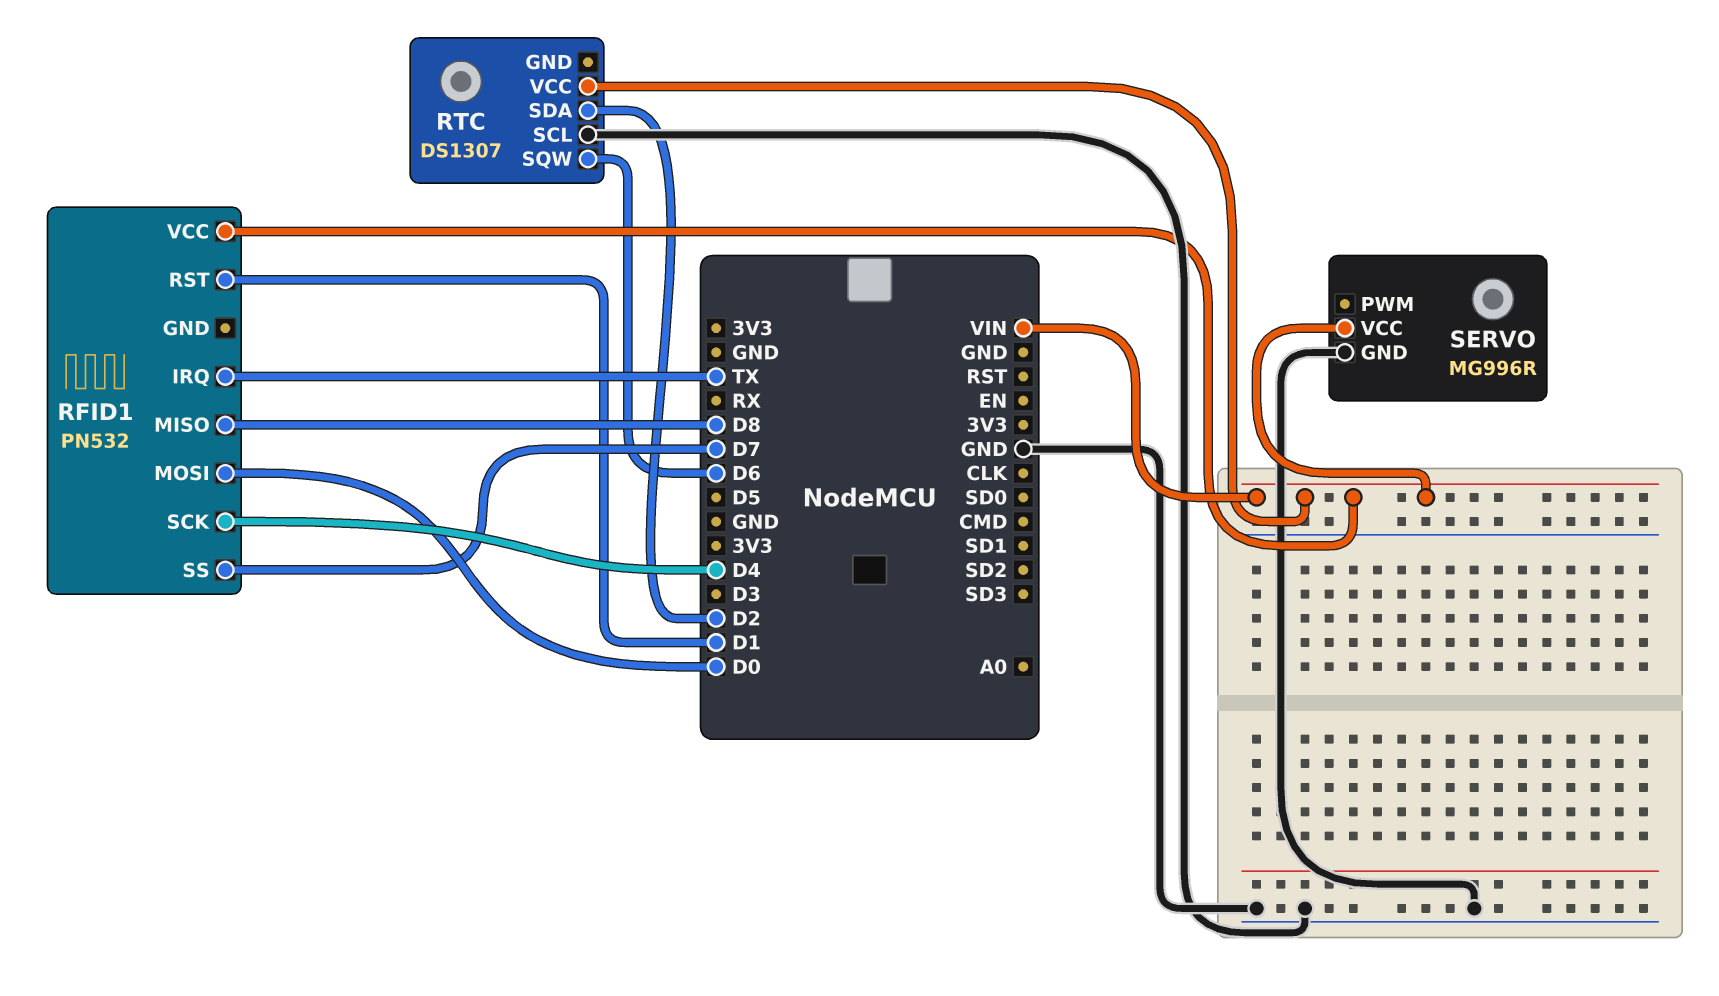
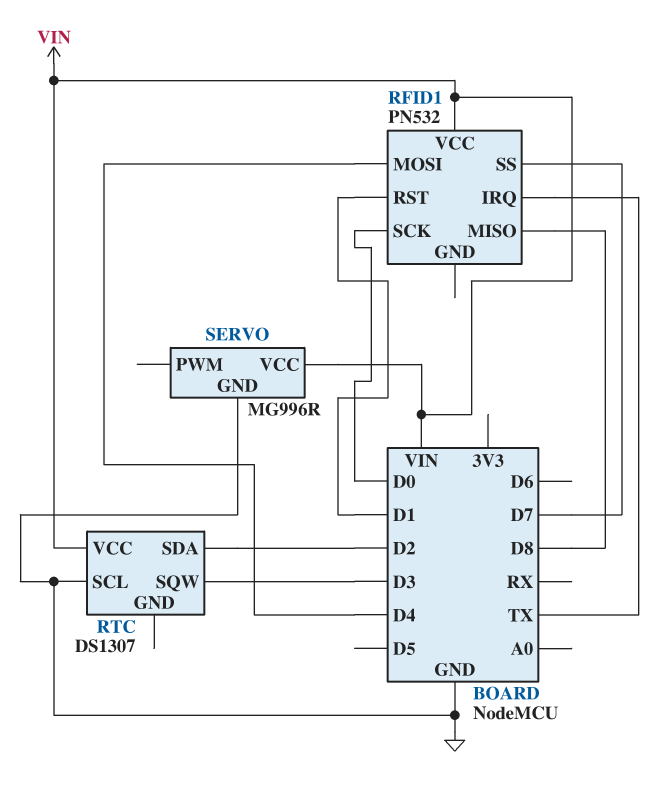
RFID1 pin MOSI: D0 -> D4
RFID1 pin SCK: D4 -> D0
RTC pin SQW: D6 -> D3

